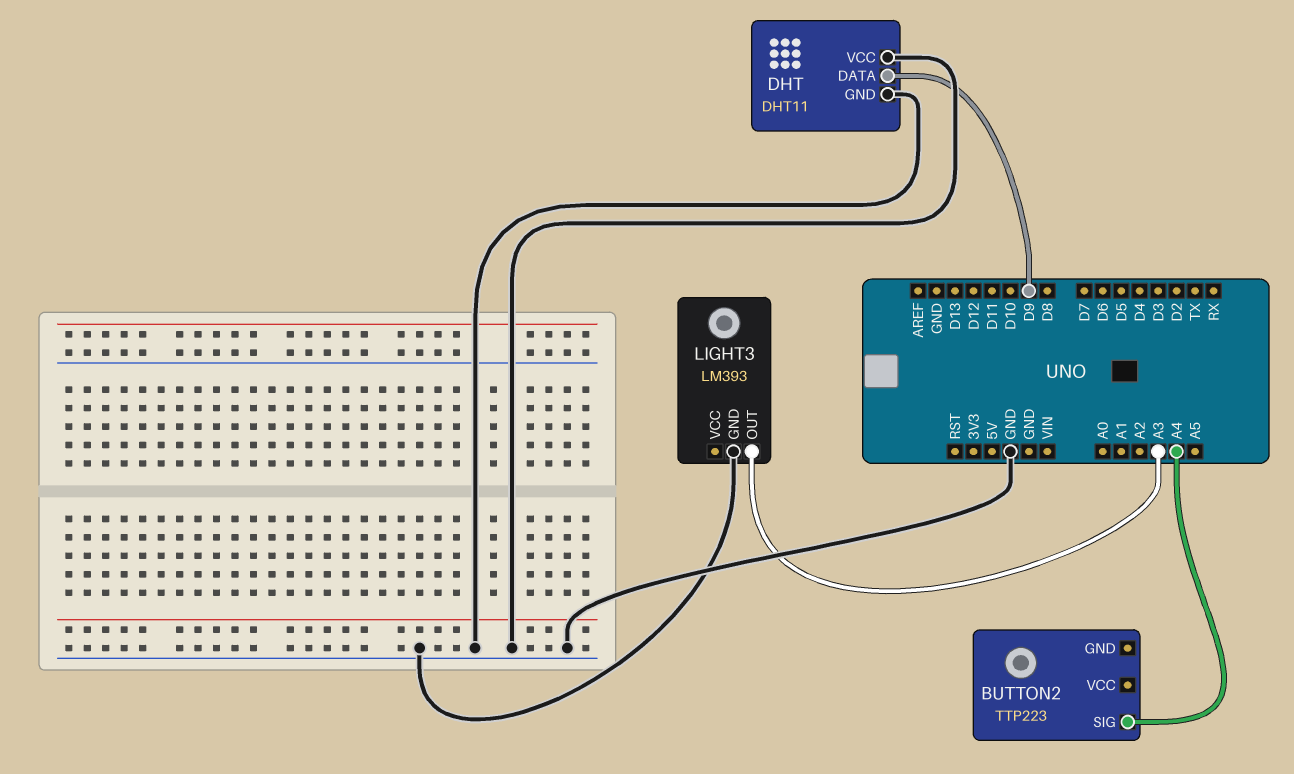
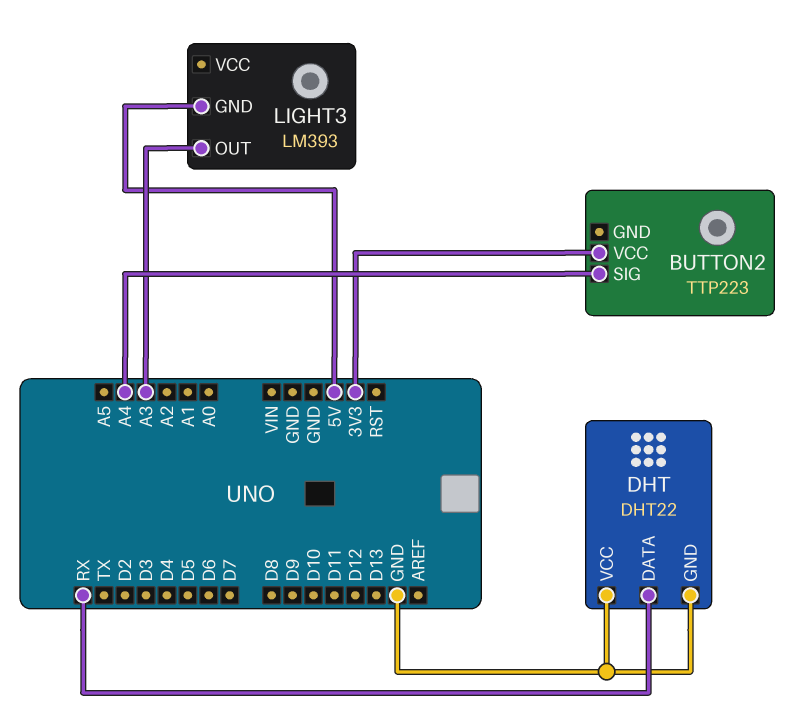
BUTTON2 pin VCC: none -> 3V3
DHT: DHT11 -> DHT22
DHT pin DATA: D9 -> RX
LIGHT3 pin GND: GND -> 5V

